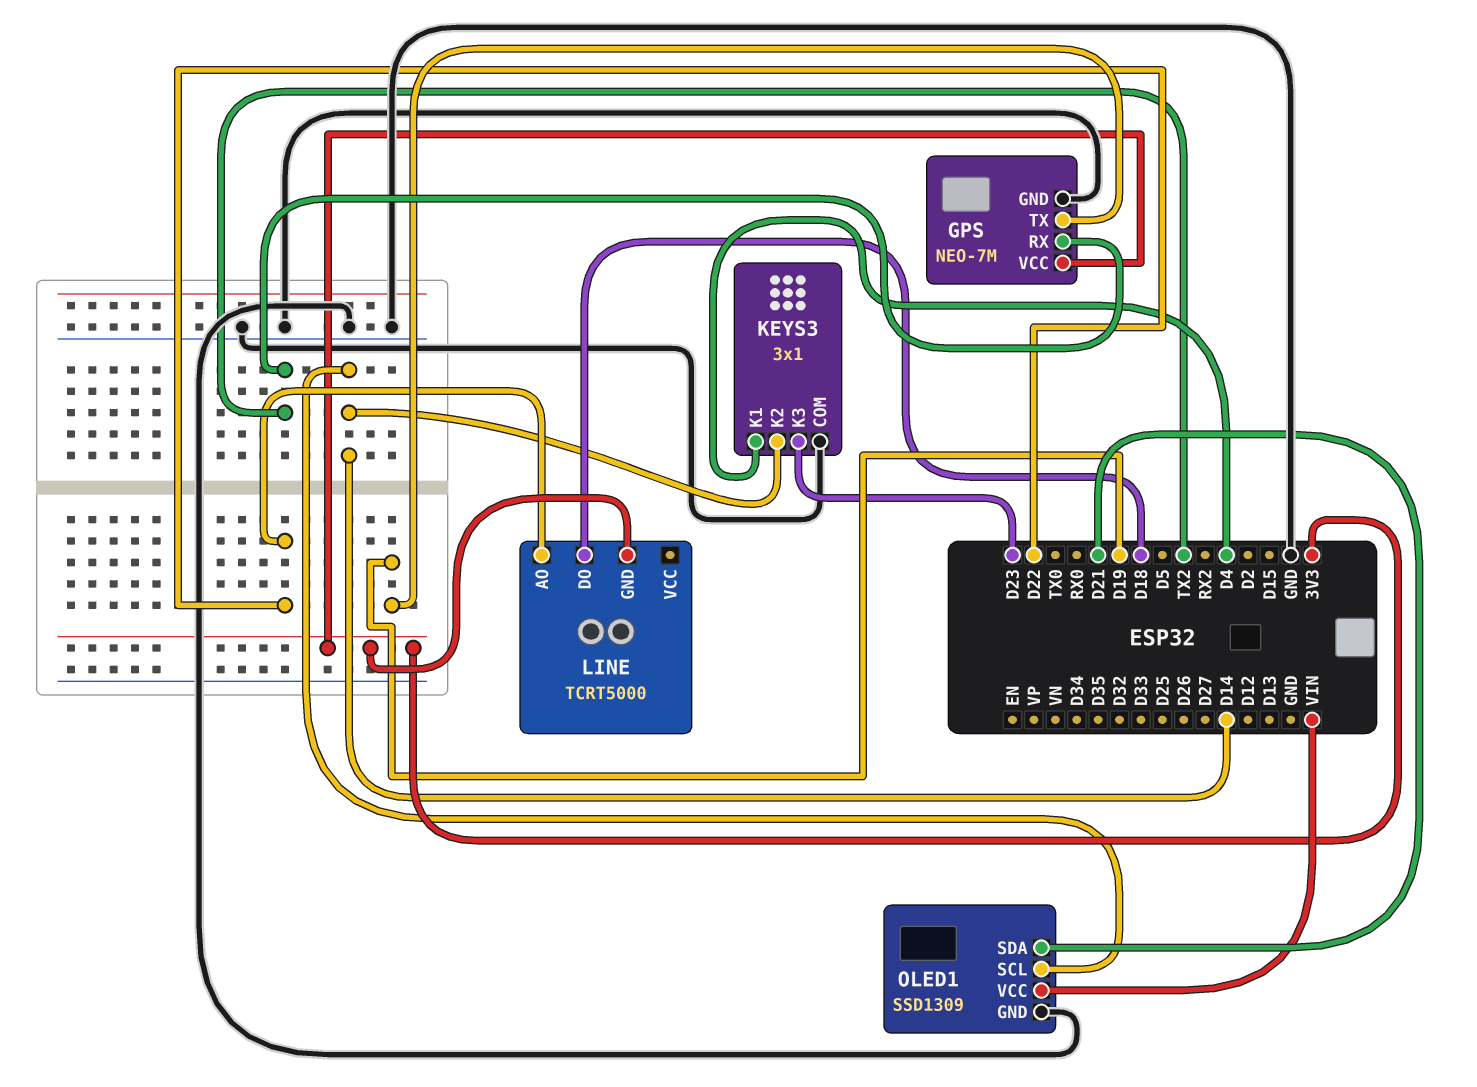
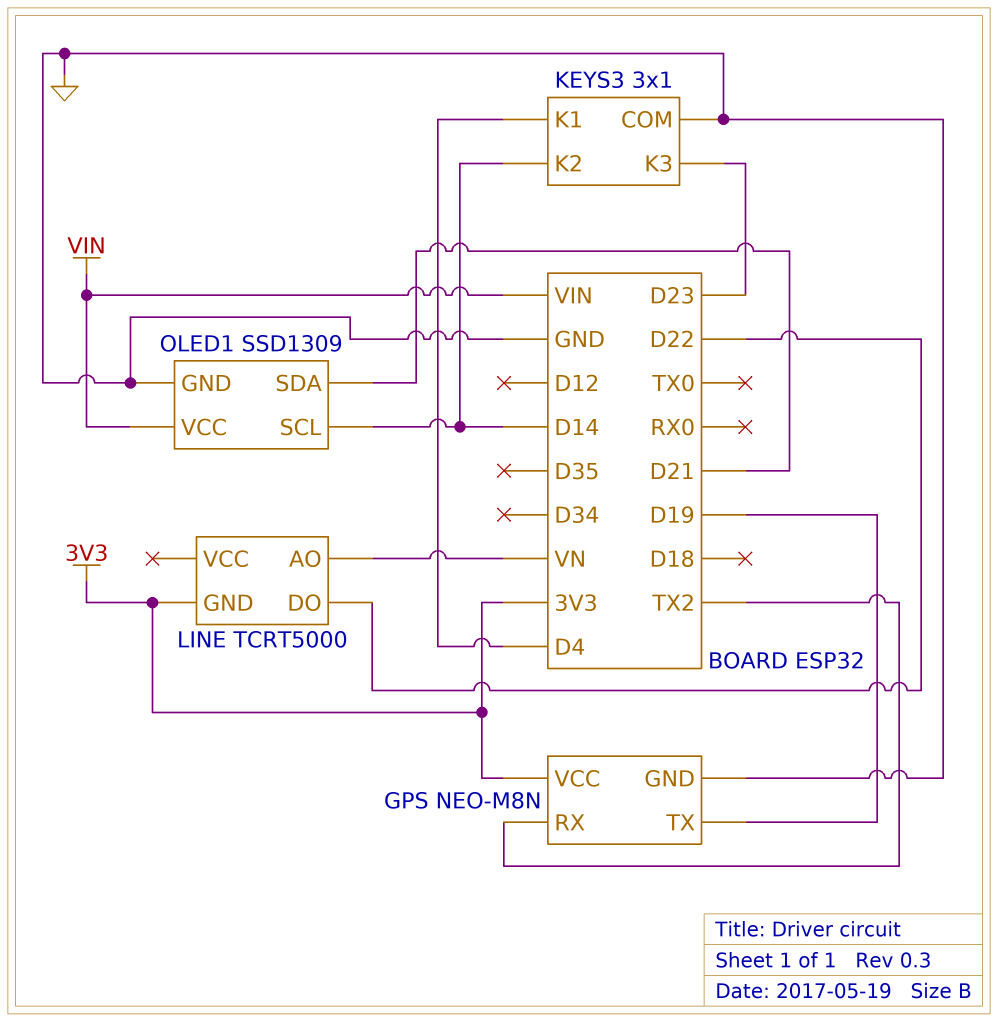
GPS: NEO-7M -> NEO-M8N
LINE pin AO: D22 -> VN
LINE pin DO: D18 -> D22

